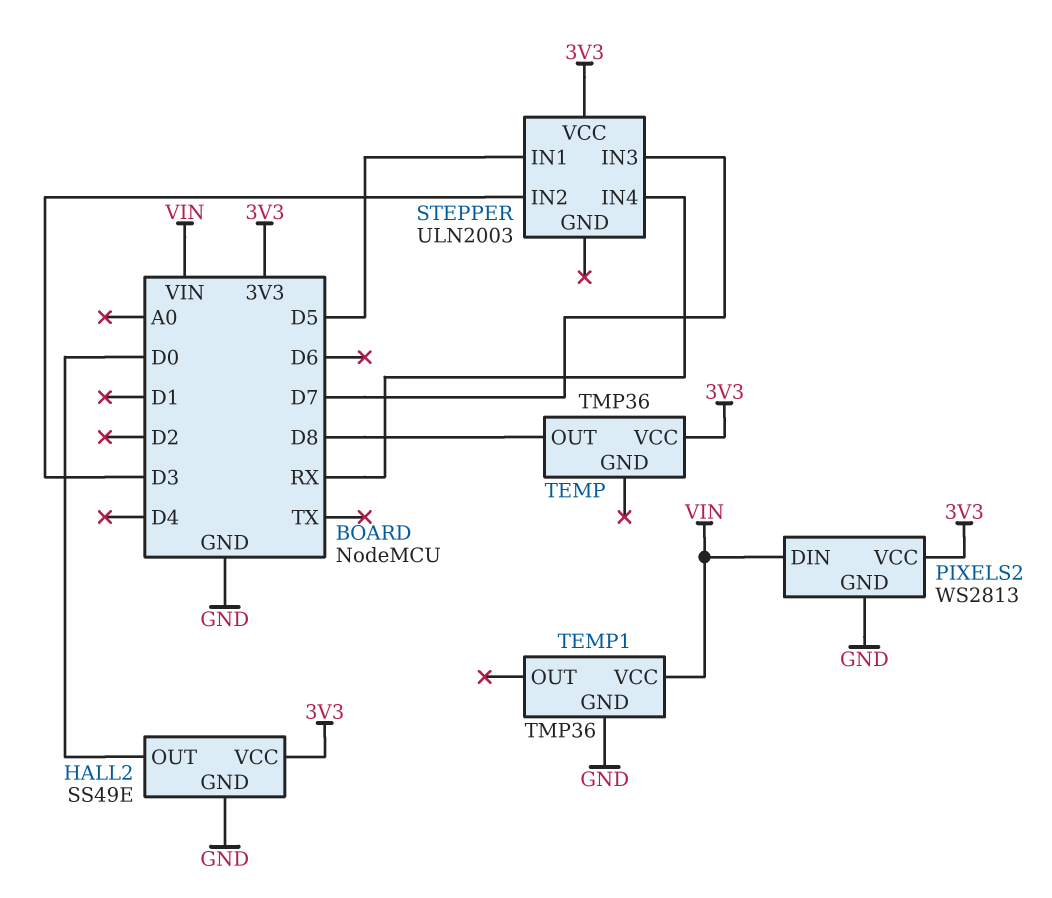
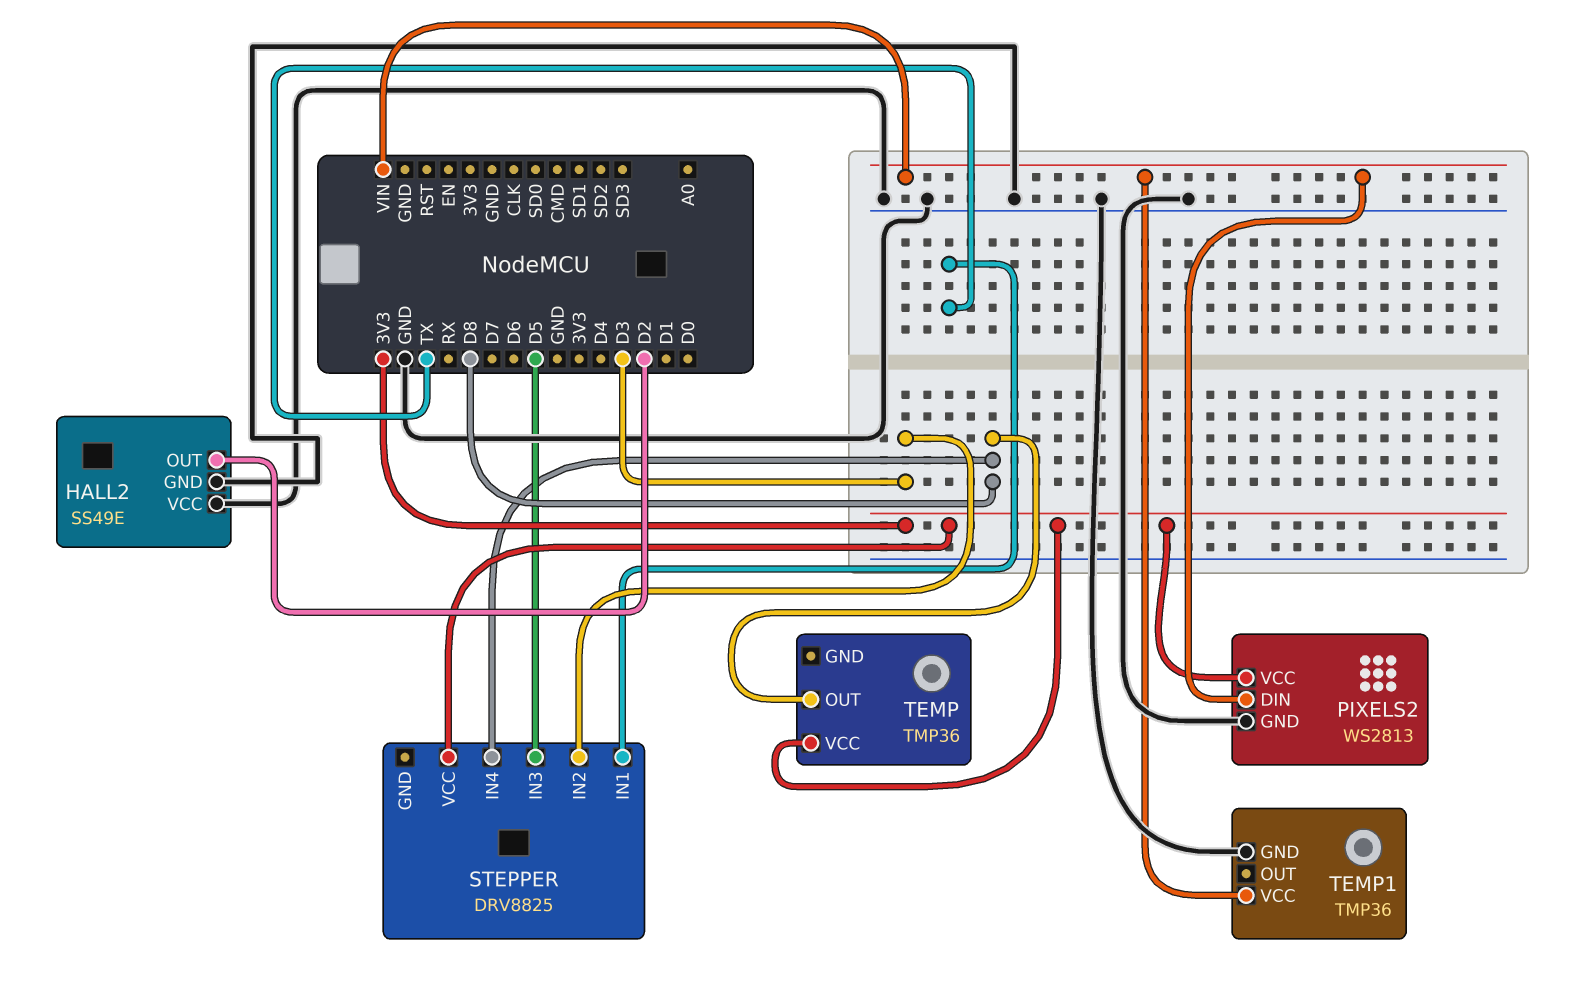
HALL2 pin OUT: D0 -> D2
HALL2 pin VCC: 3V3 -> GND
STEPPER: ULN2003 -> DRV8825
STEPPER pin IN1: D5 -> TX
STEPPER pin IN3: D7 -> D5
STEPPER pin IN4: RX -> D8

